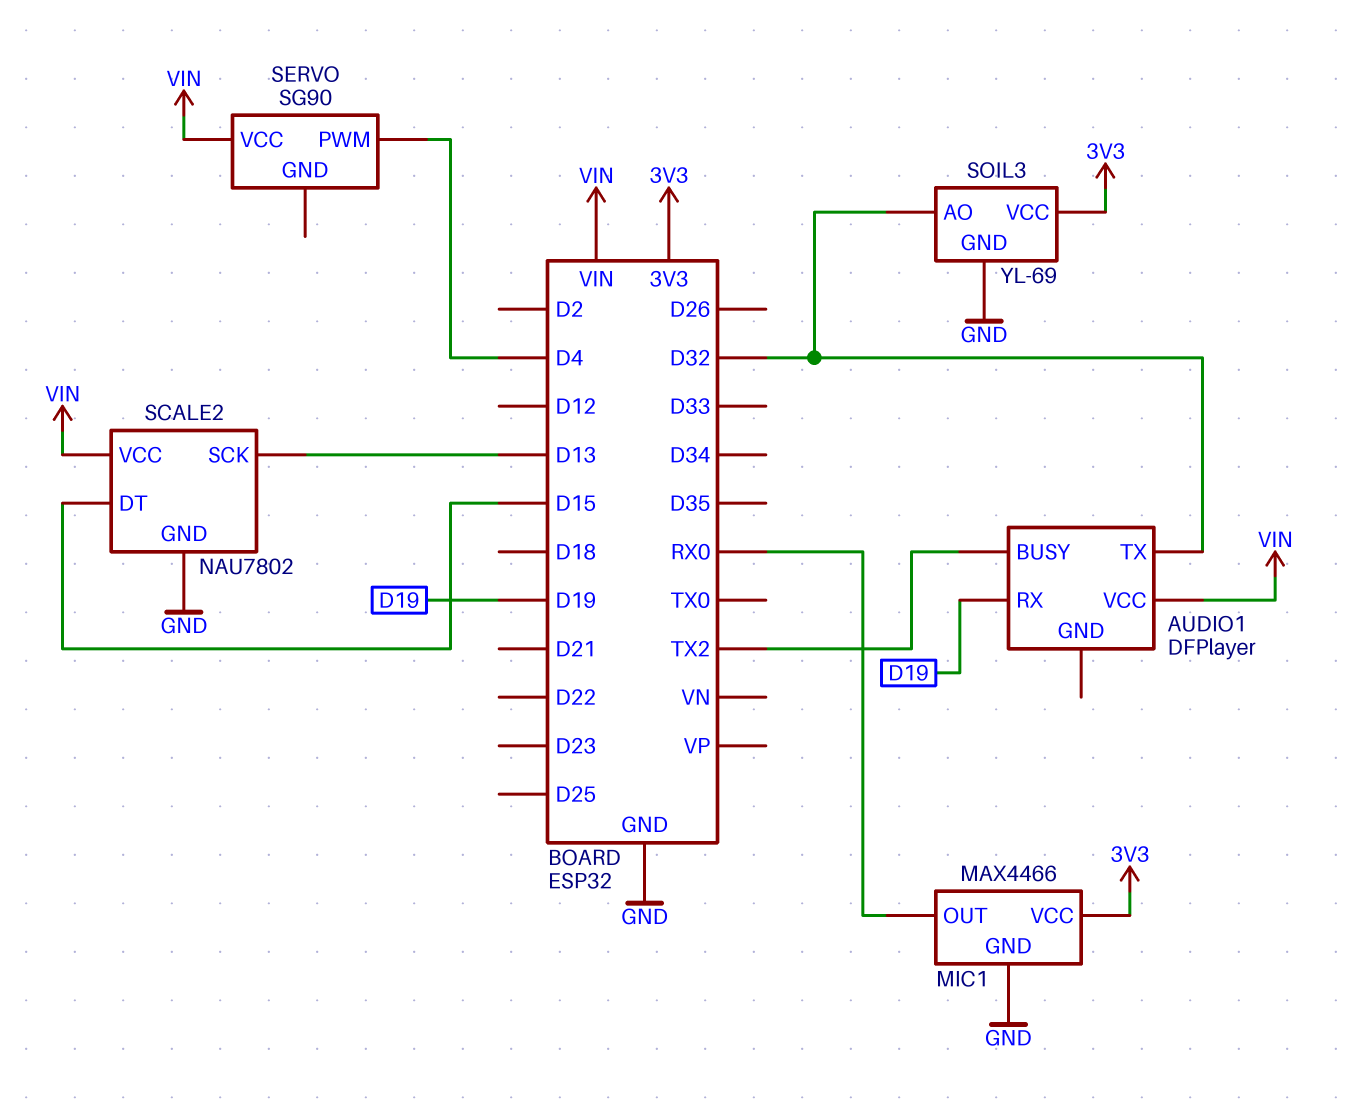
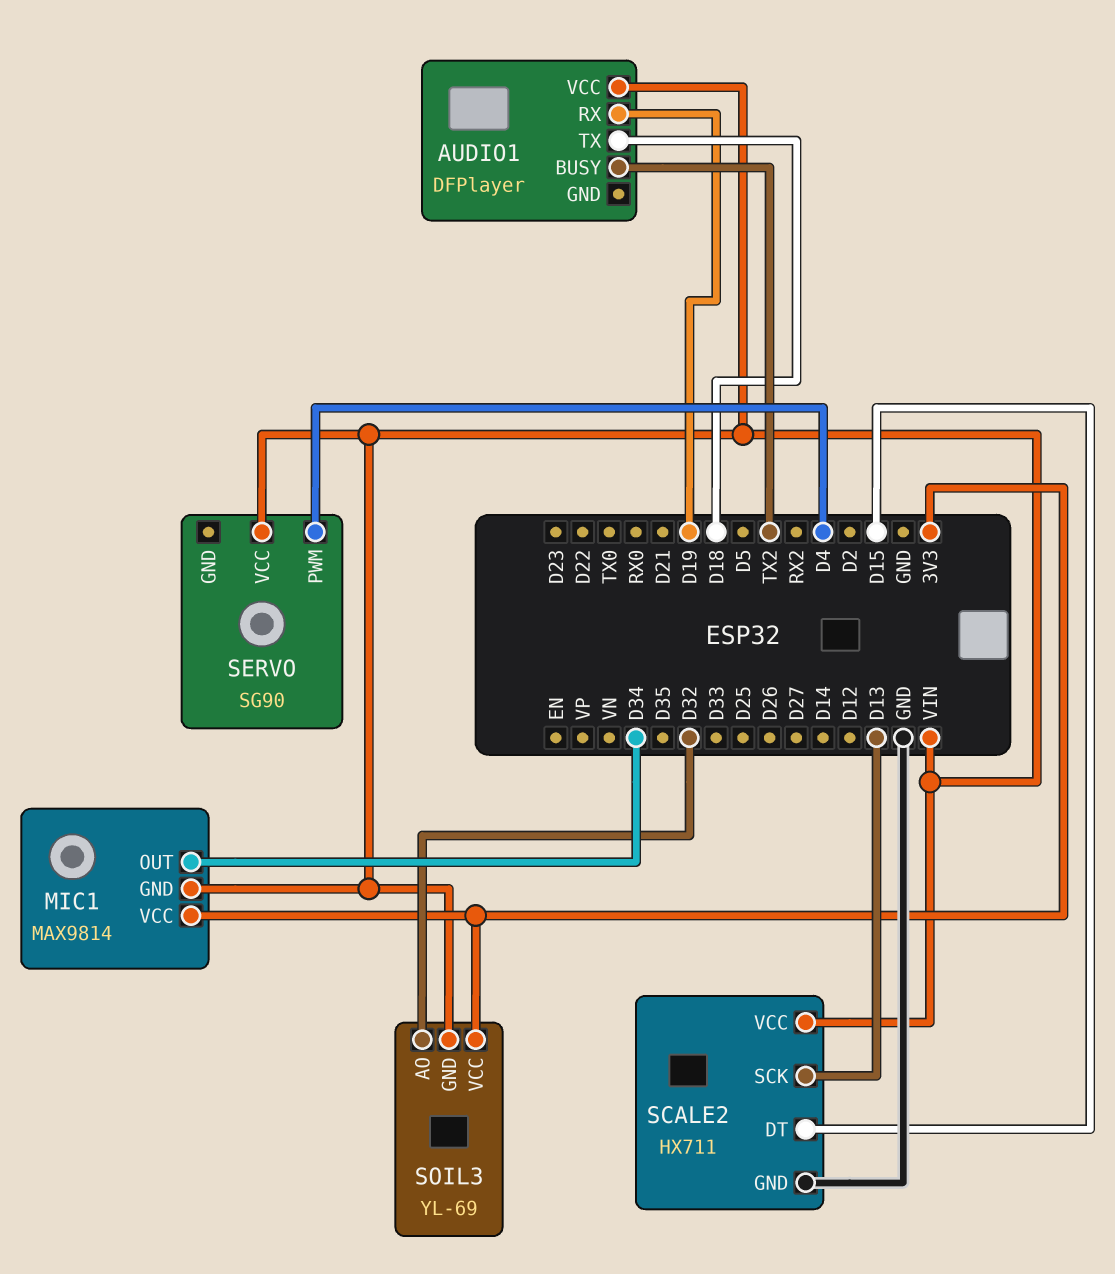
AUDIO1 pin TX: D32 -> D18
MIC1: MAX4466 -> MAX9814
MIC1 pin GND: GND -> VIN
MIC1 pin OUT: RX0 -> D34
SCALE2: NAU7802 -> HX711
SOIL3 pin GND: GND -> VIN

